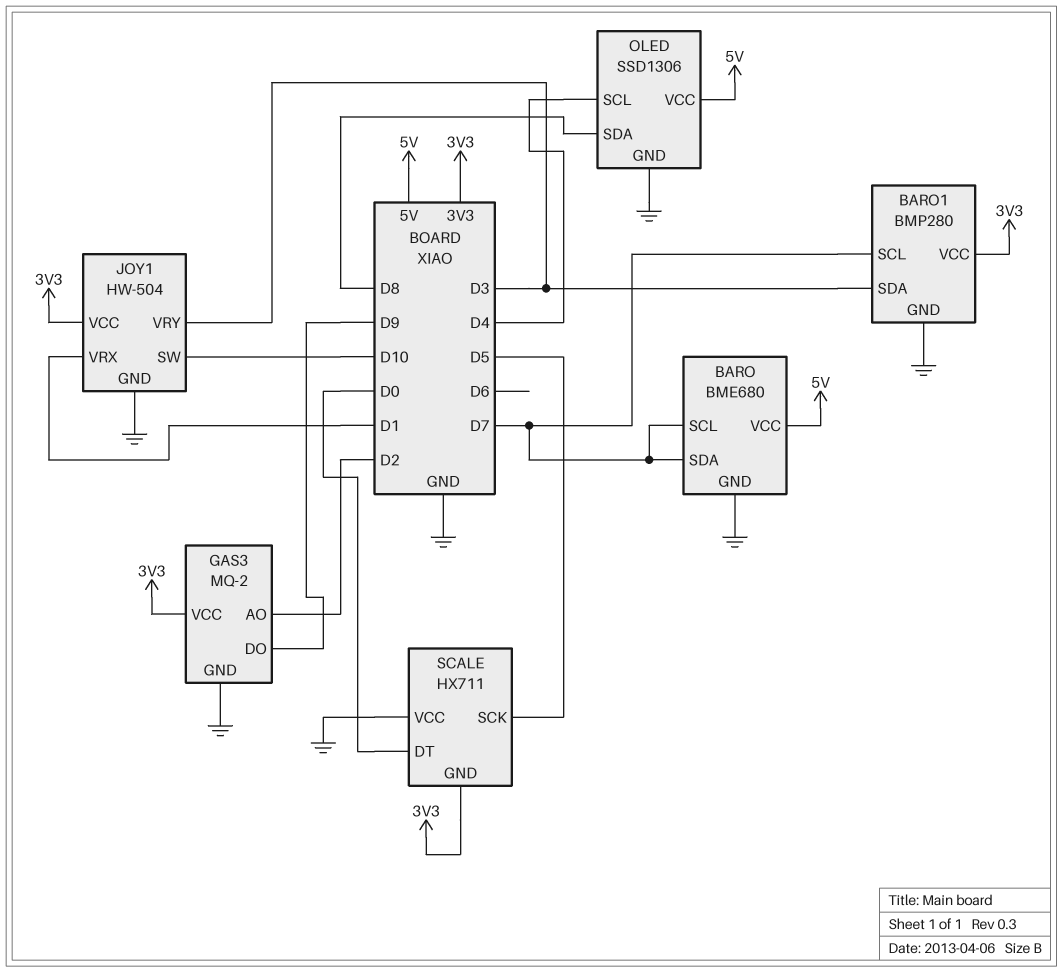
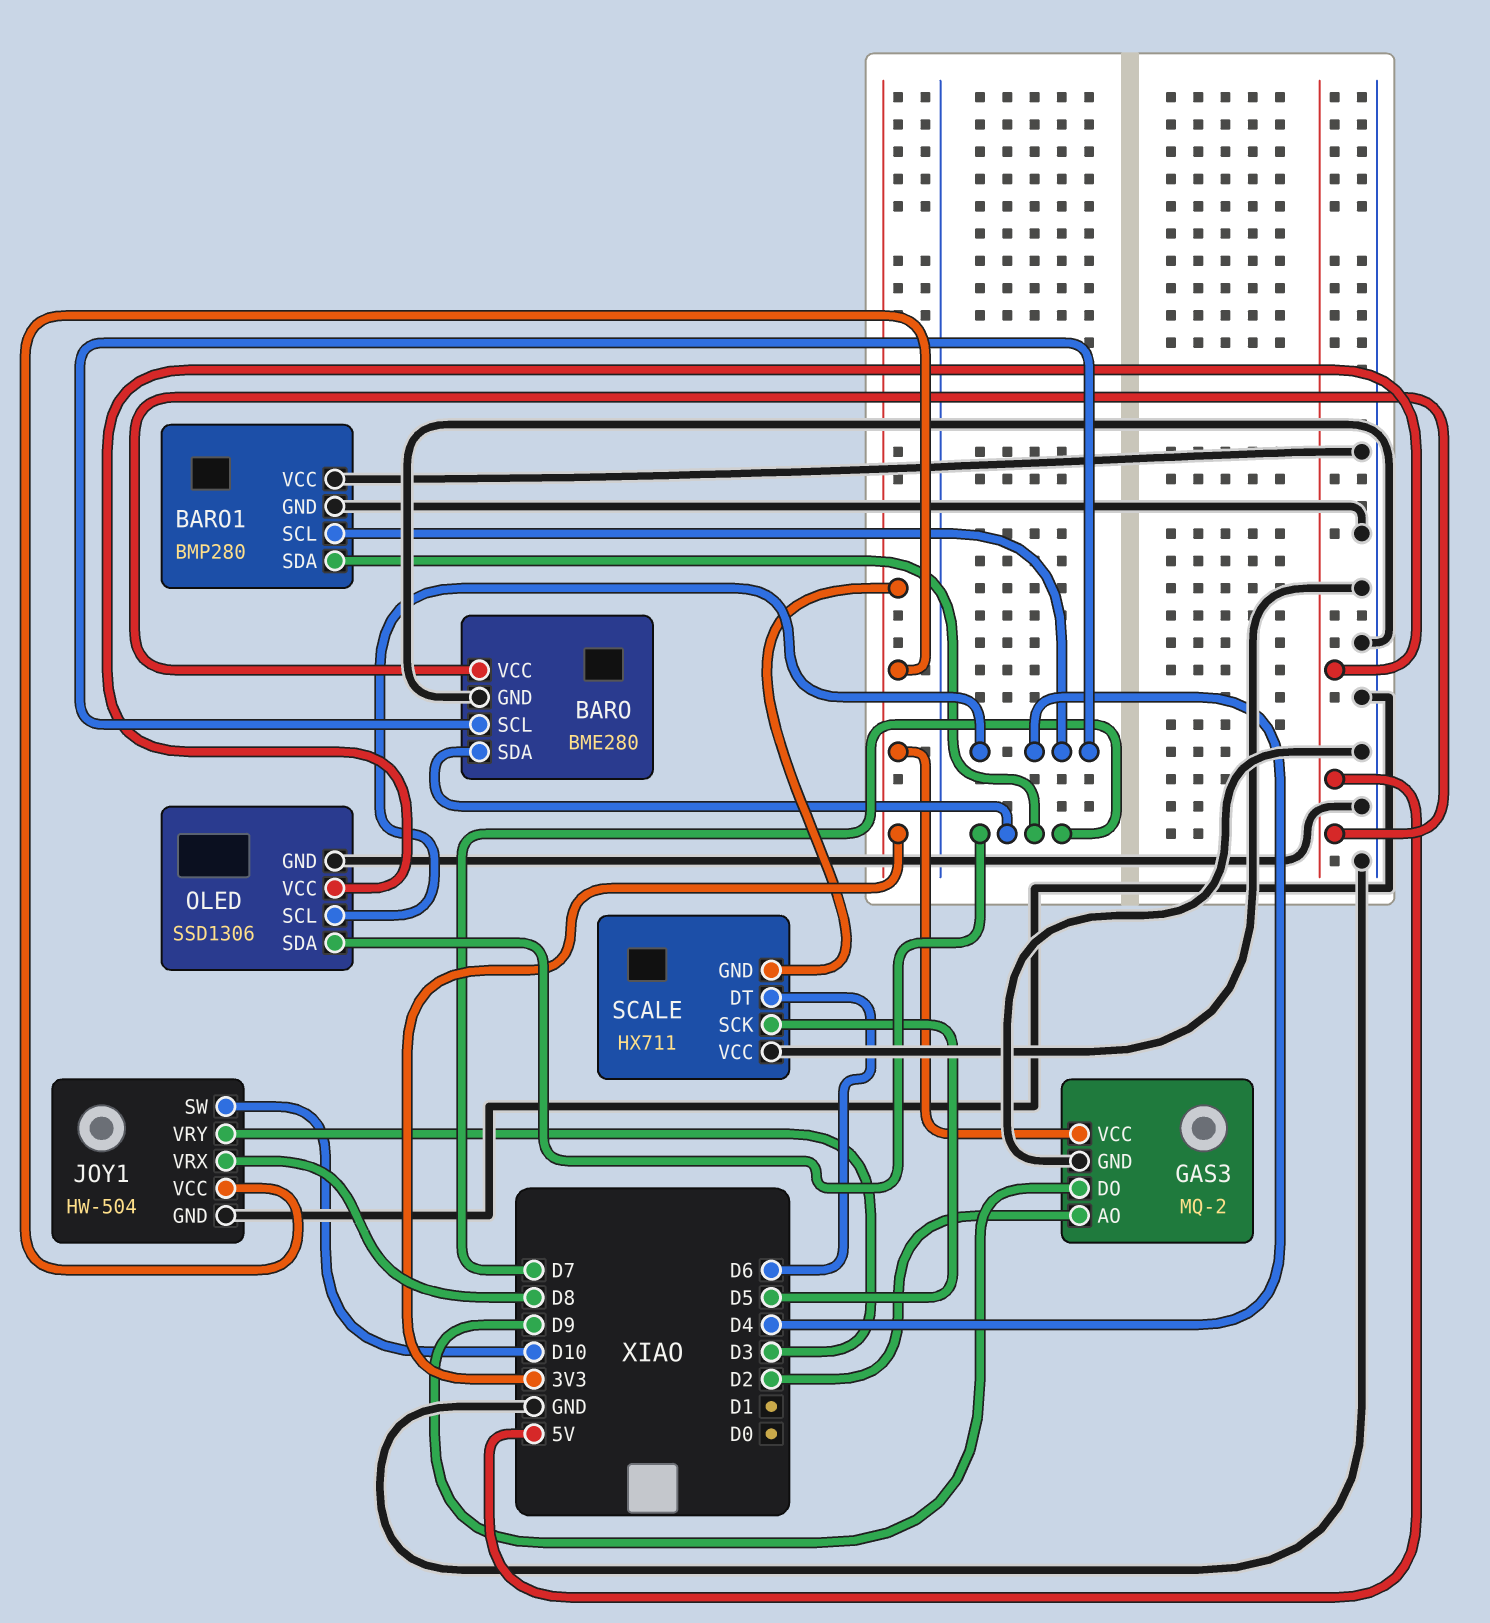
BARO: BME680 -> BME280
BARO pin SCL: D7 -> D4
BARO1 pin SCL: D7 -> D4
BARO1 pin SDA: D3 -> D7
BARO1 pin VCC: 3V3 -> GND
JOY1 pin VRX: D1 -> D8
OLED pin SDA: D8 -> D7
SCALE pin DT: D0 -> D6

